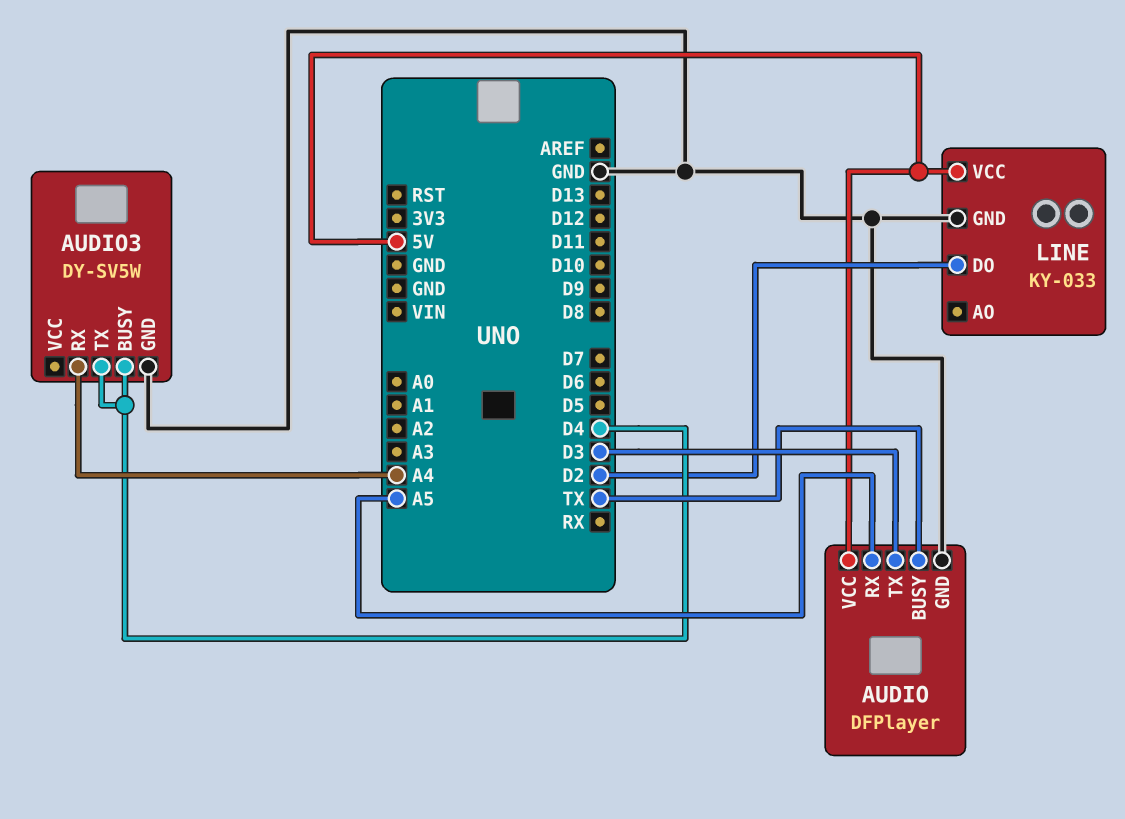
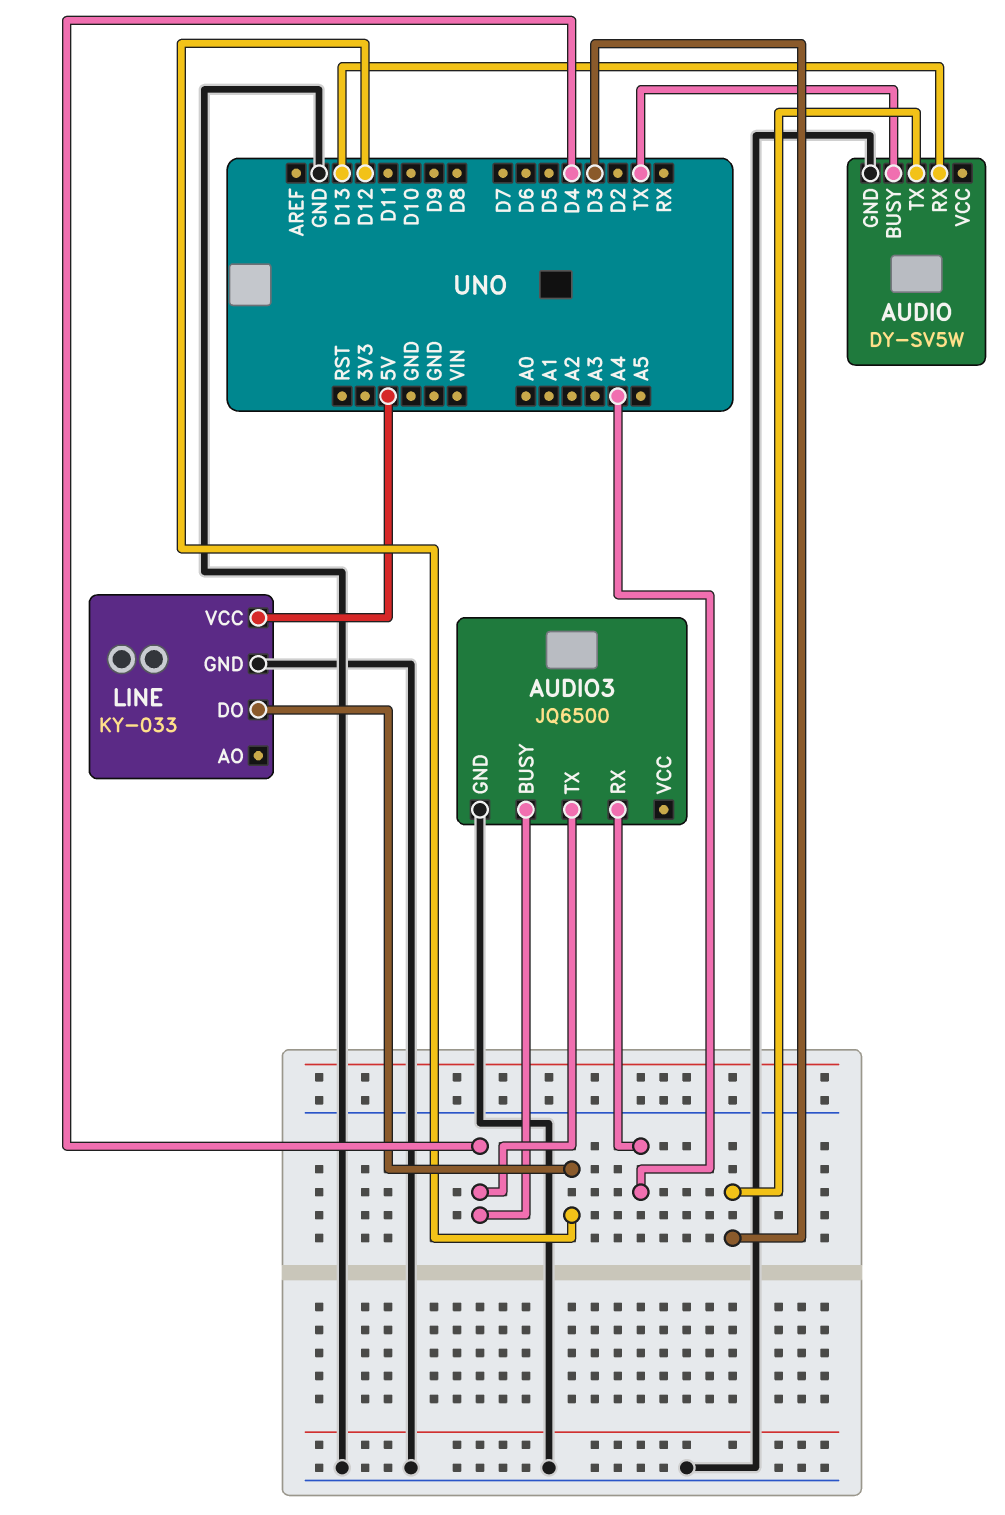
AUDIO: DFPlayer -> DY-SV5W
AUDIO pin RX: A5 -> D13
AUDIO pin VCC: 5V -> none
AUDIO3: DY-SV5W -> JQ6500
LINE pin DO: D2 -> D12

